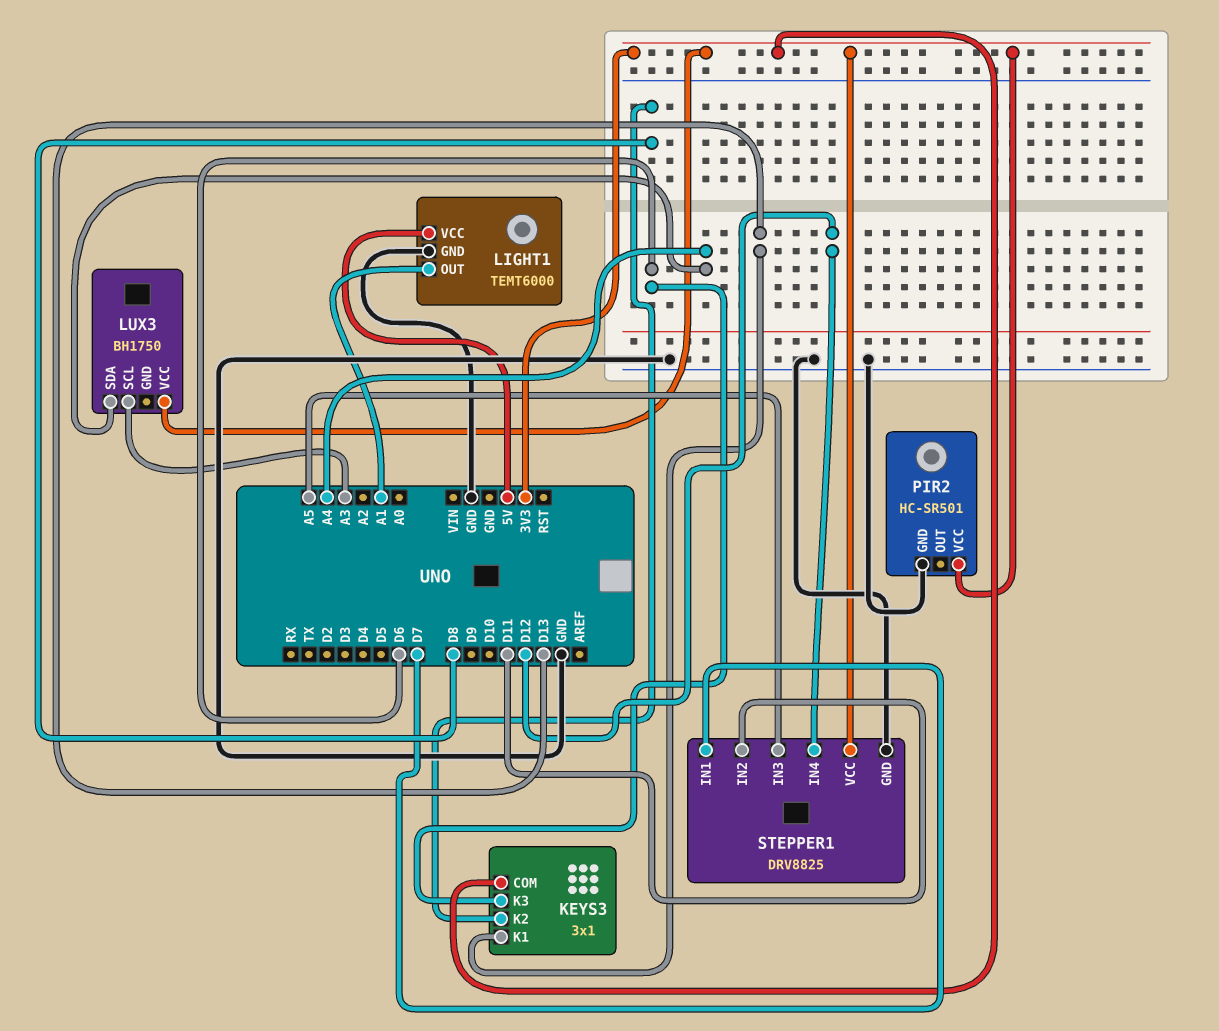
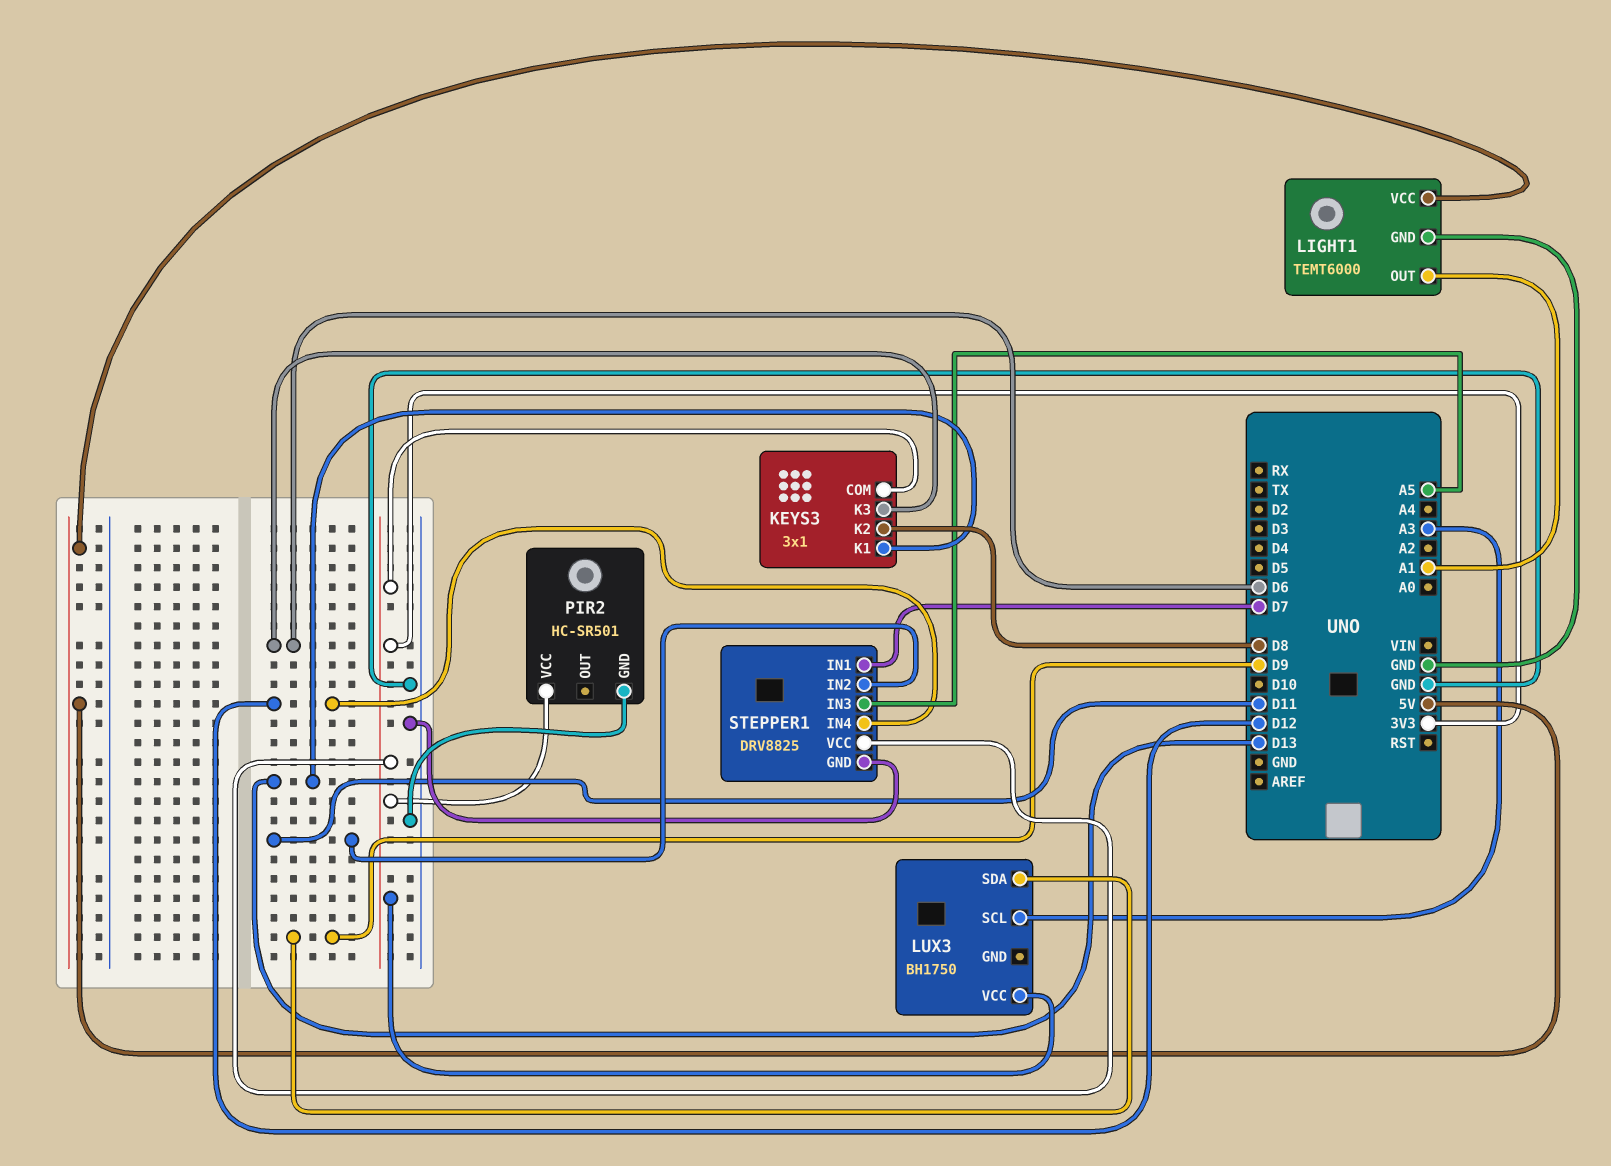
LUX3 pin SDA: A4 -> D9

